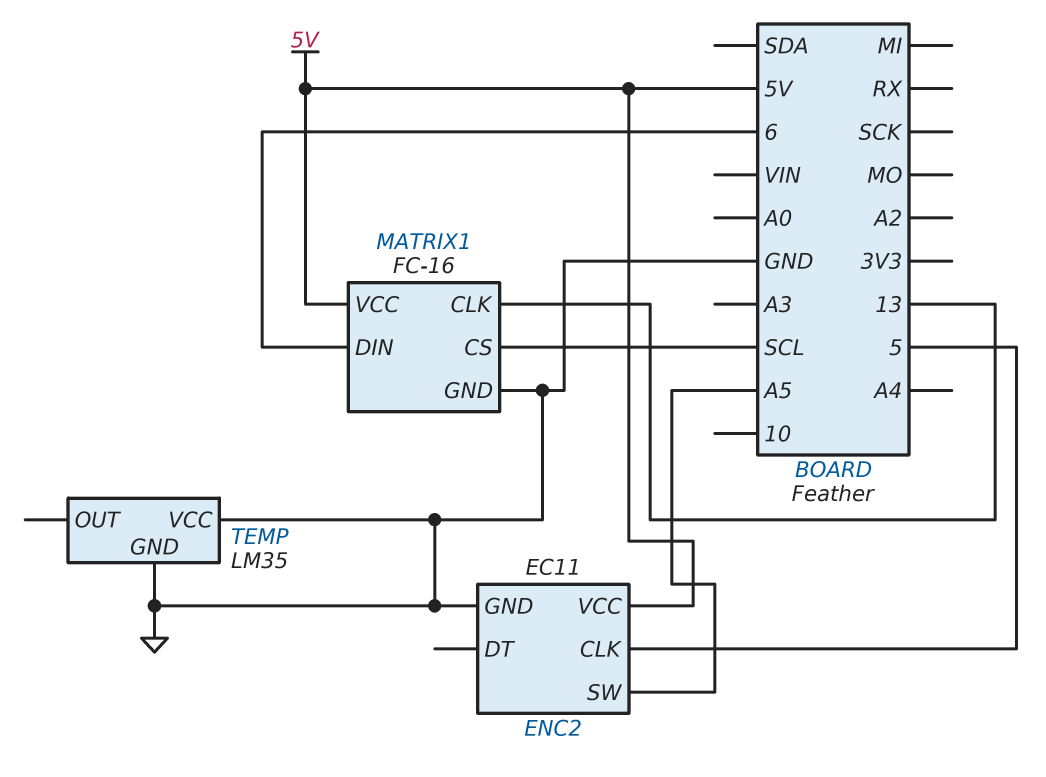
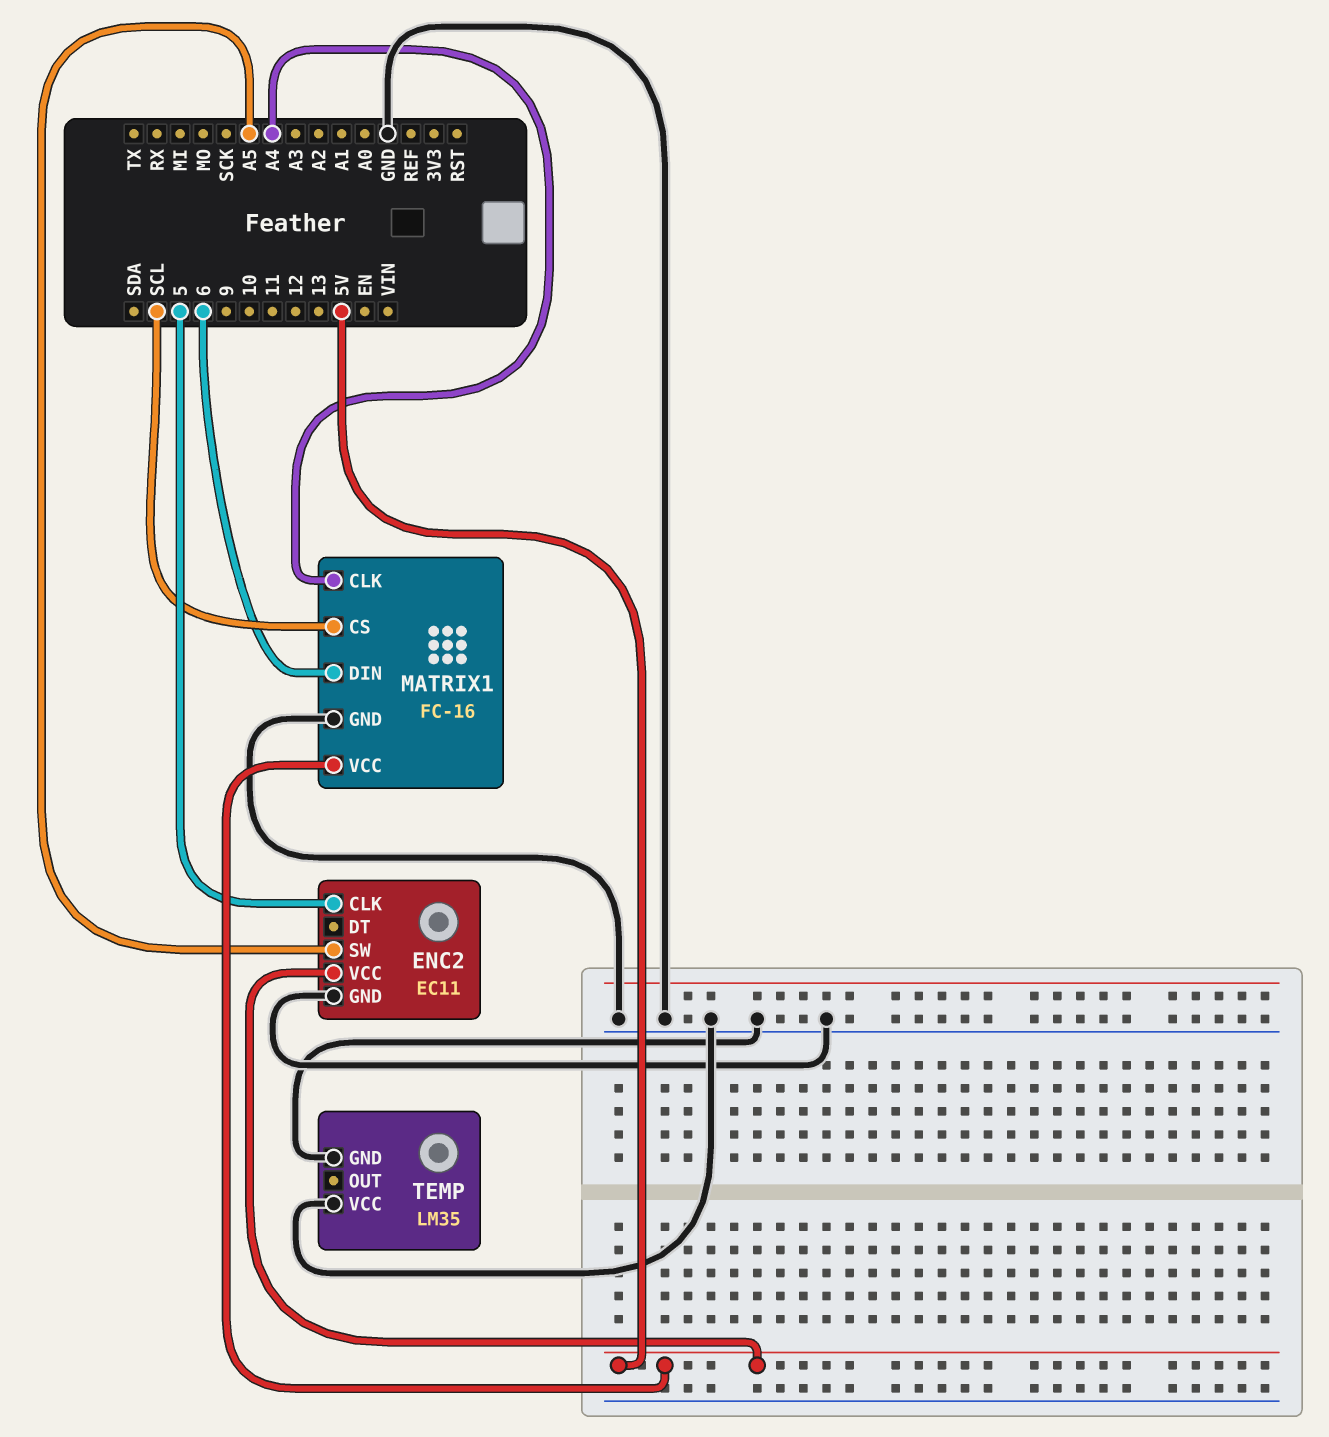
MATRIX1 pin CLK: 13 -> A4

